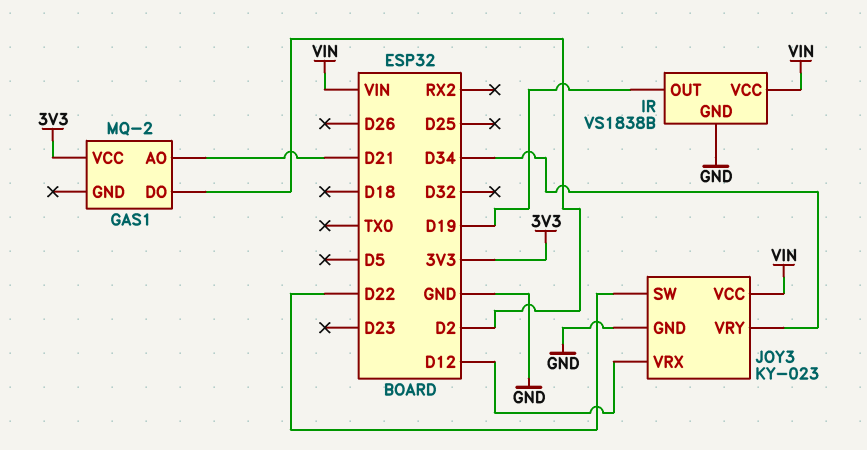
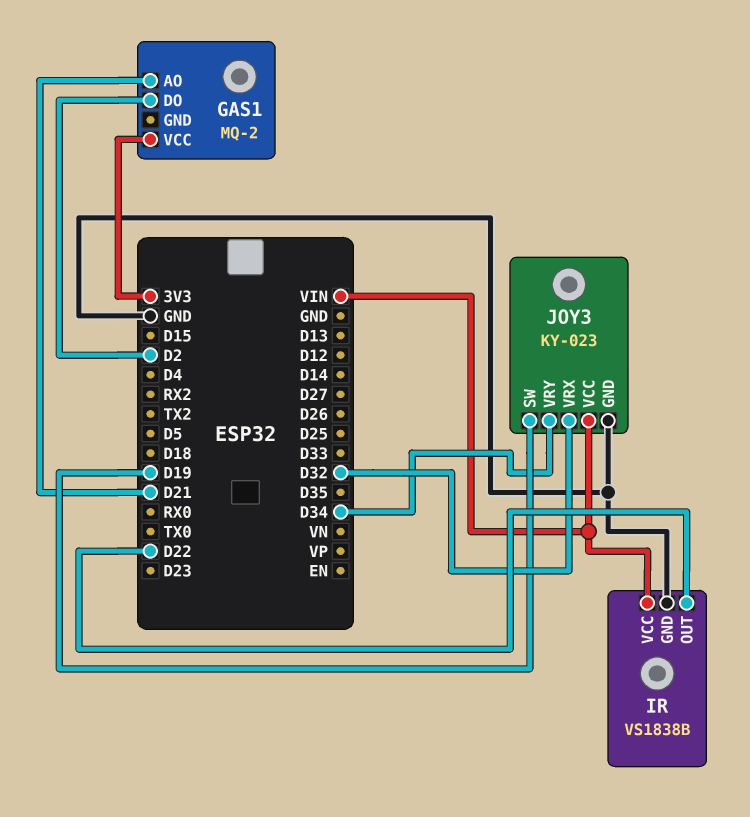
IR pin OUT: D19 -> D22
JOY3 pin SW: D22 -> D19
JOY3 pin VRX: D12 -> D32

